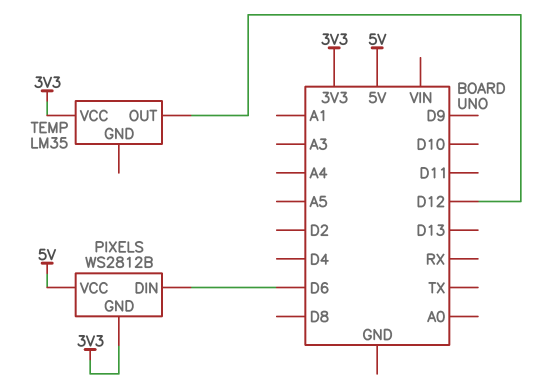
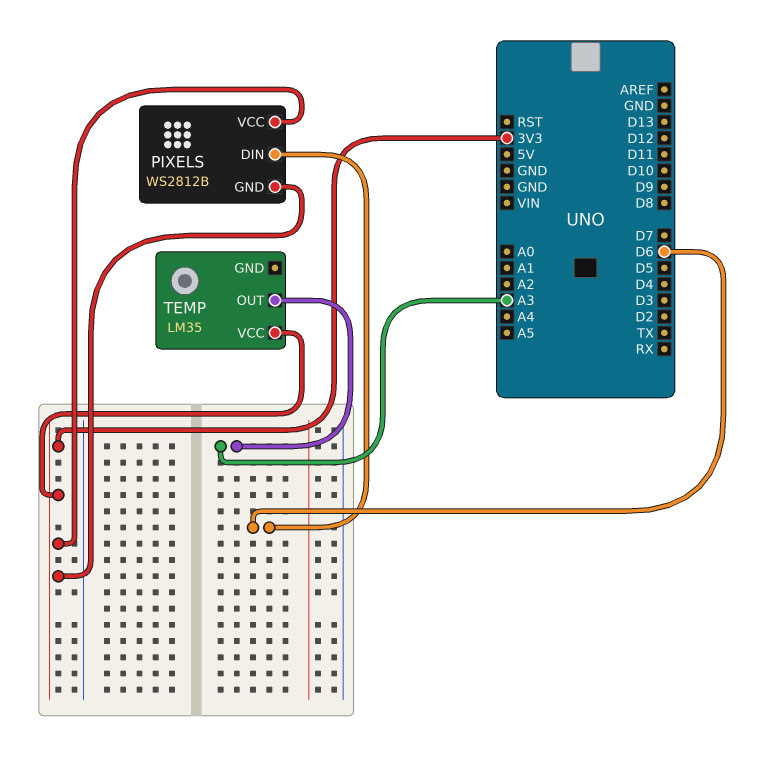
PIXELS pin VCC: 5V -> 3V3
TEMP pin OUT: D12 -> A3

